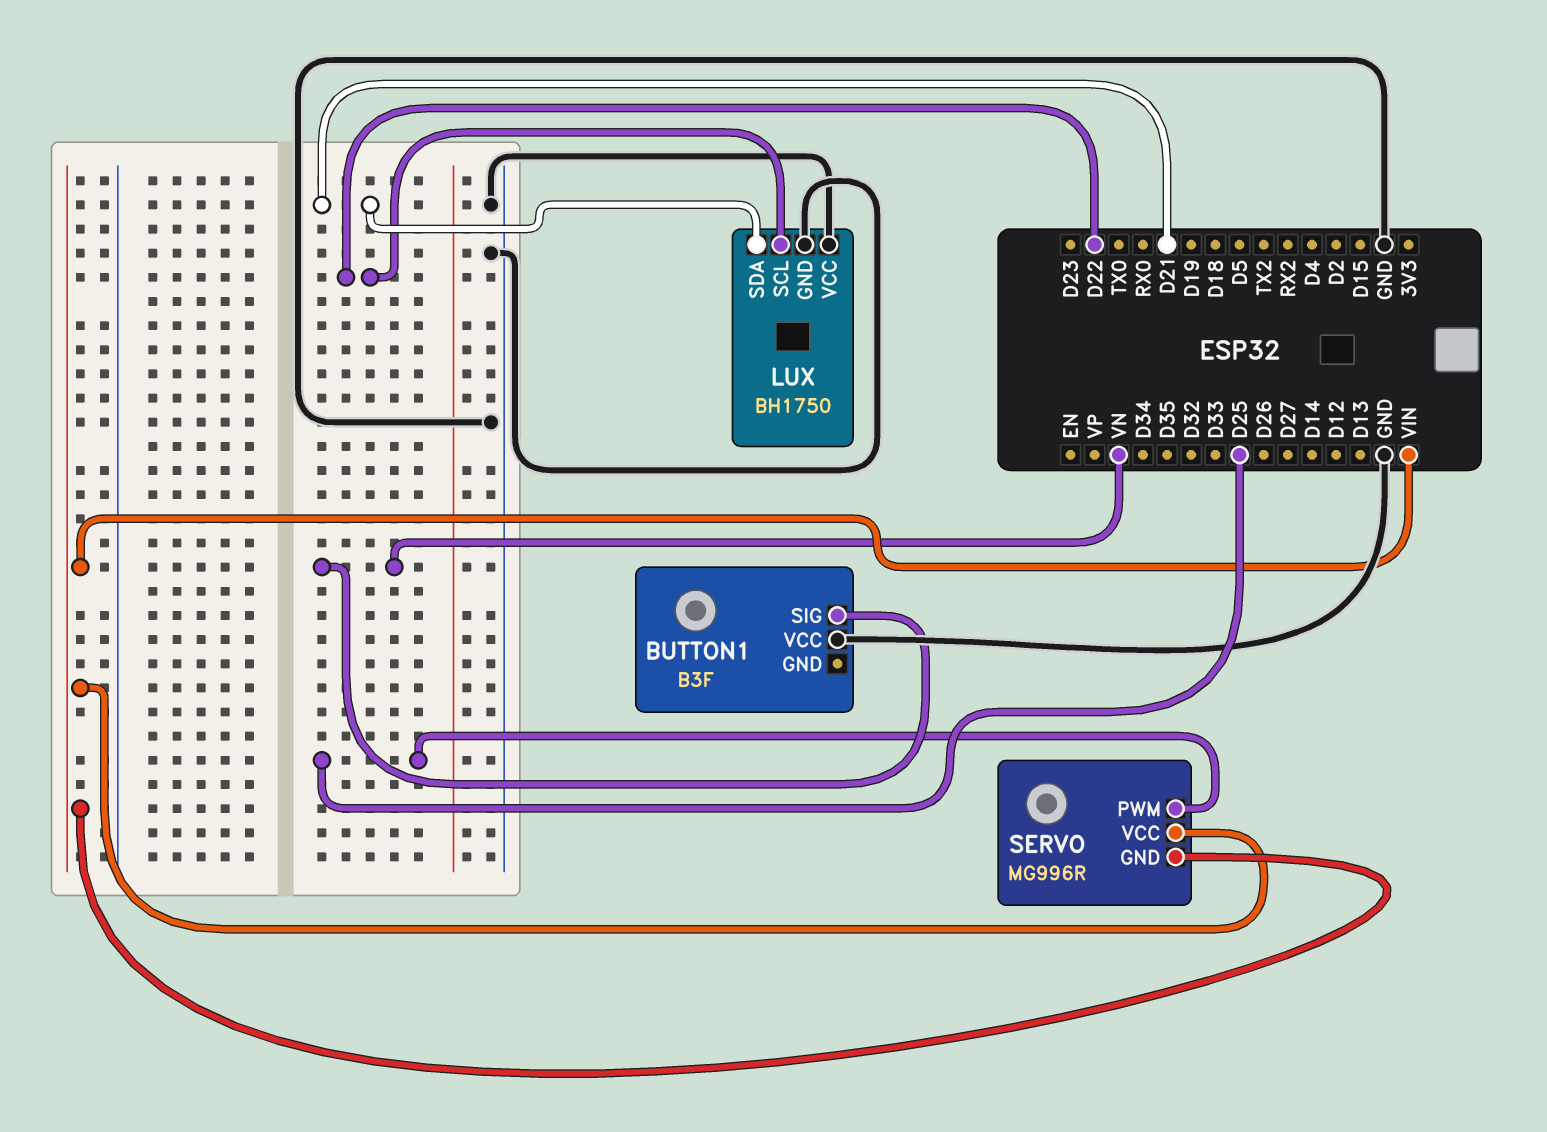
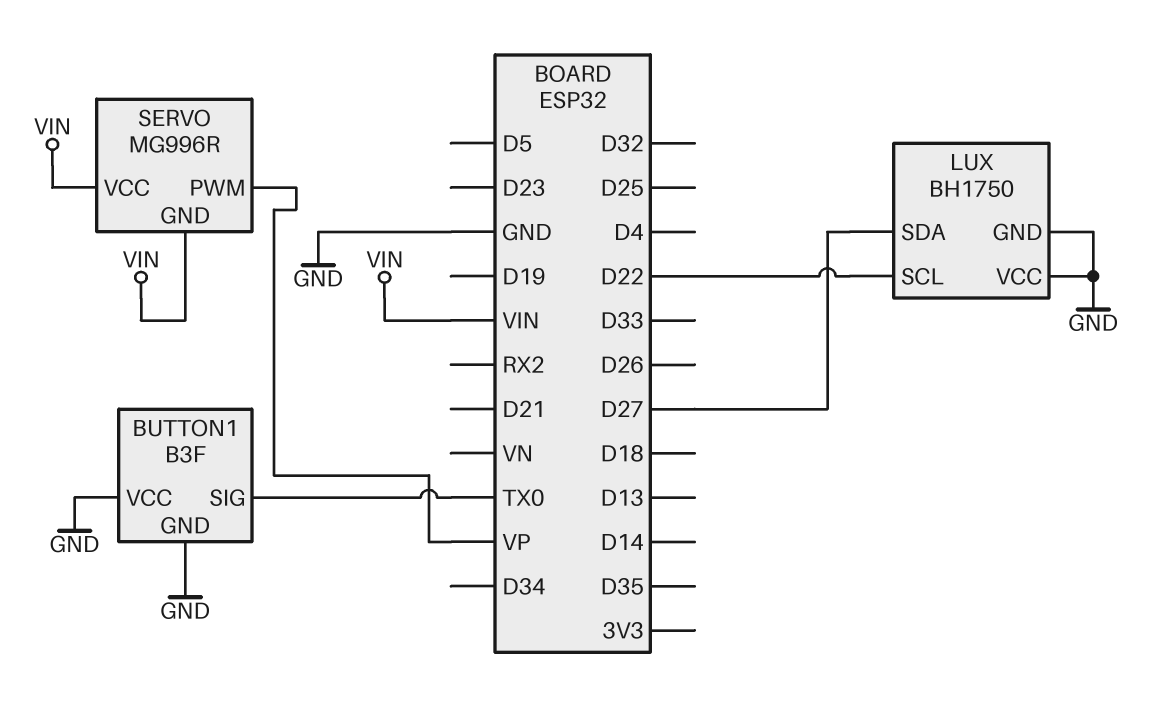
BUTTON1 pin GND: none -> GND
BUTTON1 pin SIG: VN -> TX0
LUX pin SDA: D21 -> D27
SERVO pin PWM: D25 -> VP

